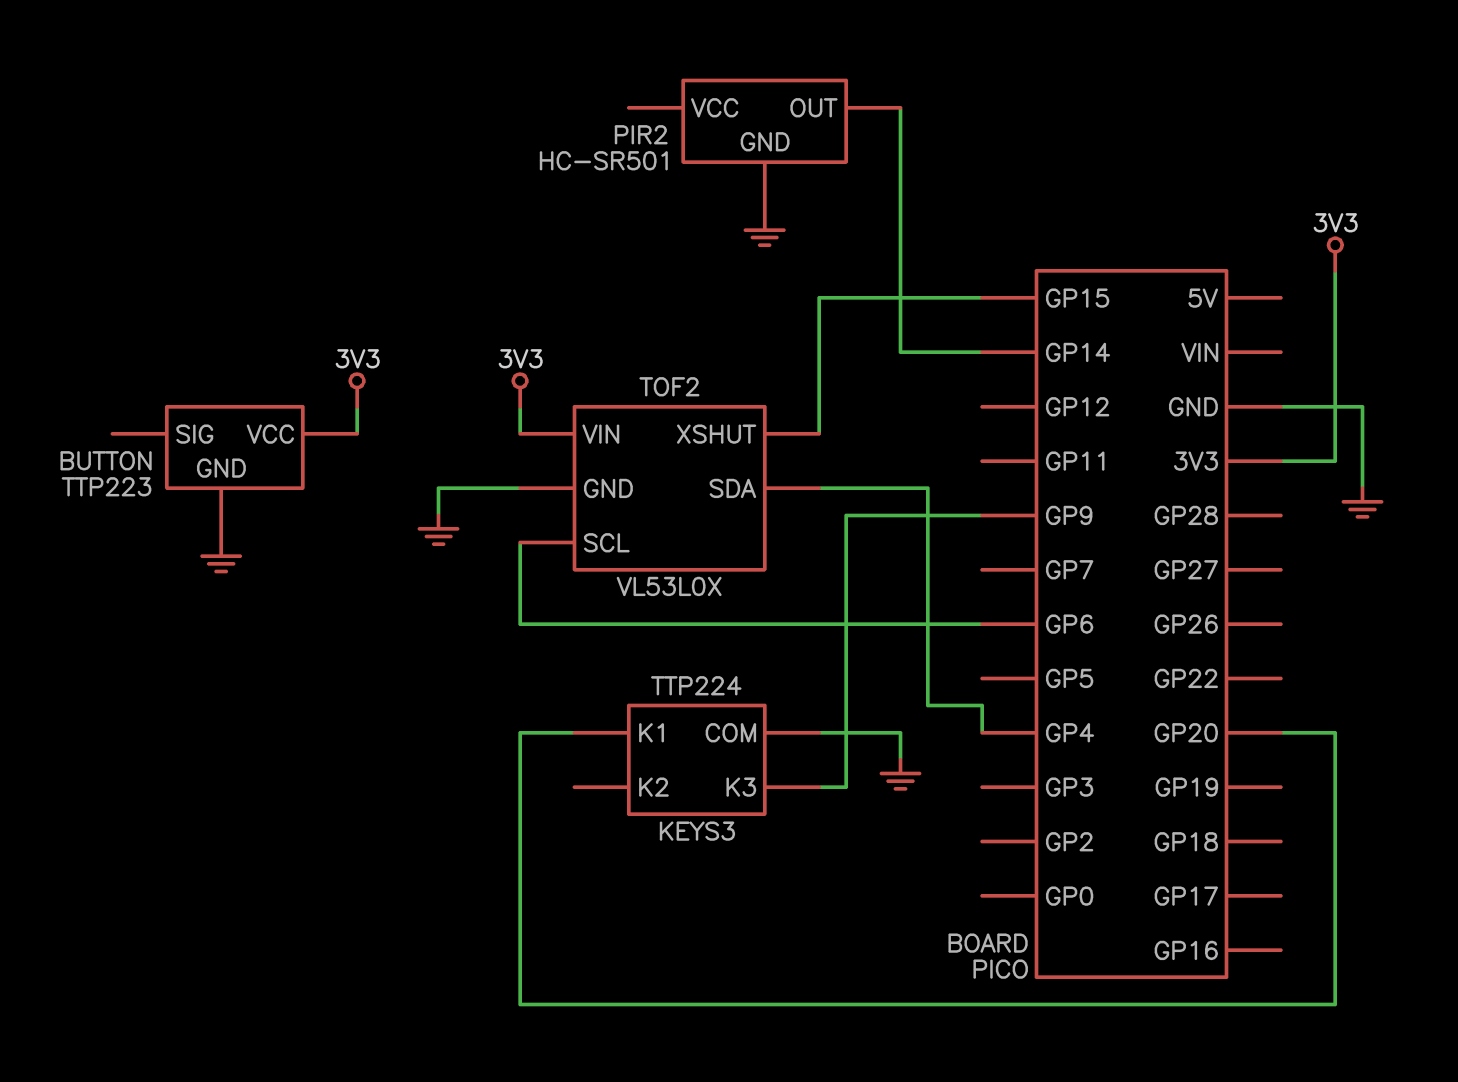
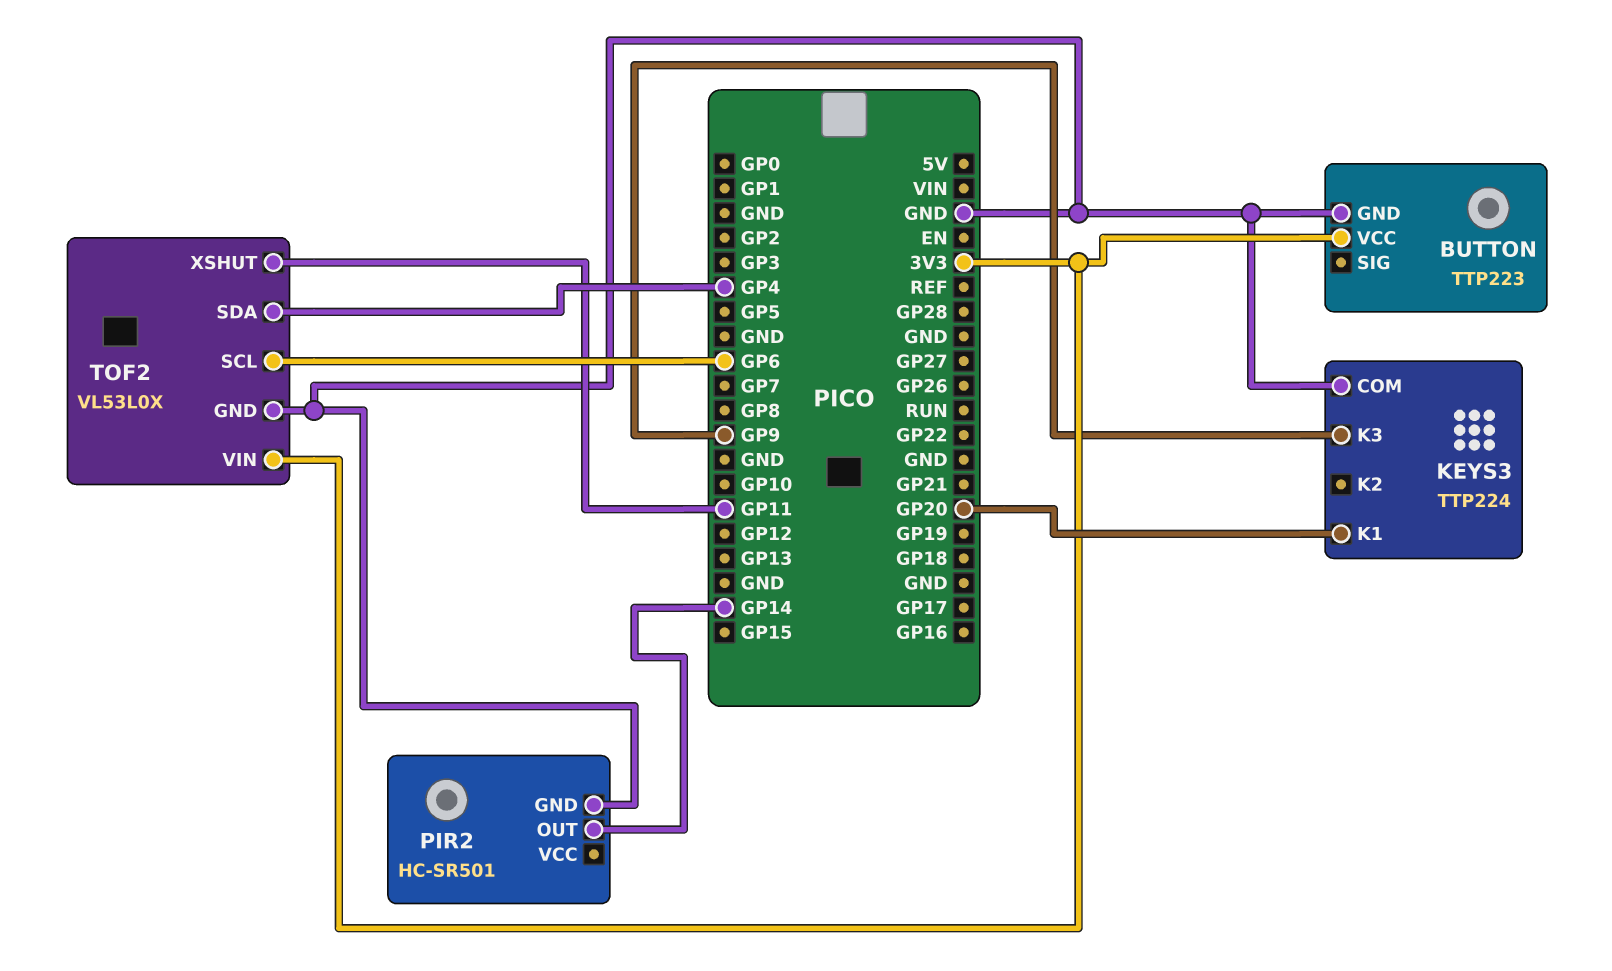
TOF2 pin XSHUT: GP15 -> GP11

